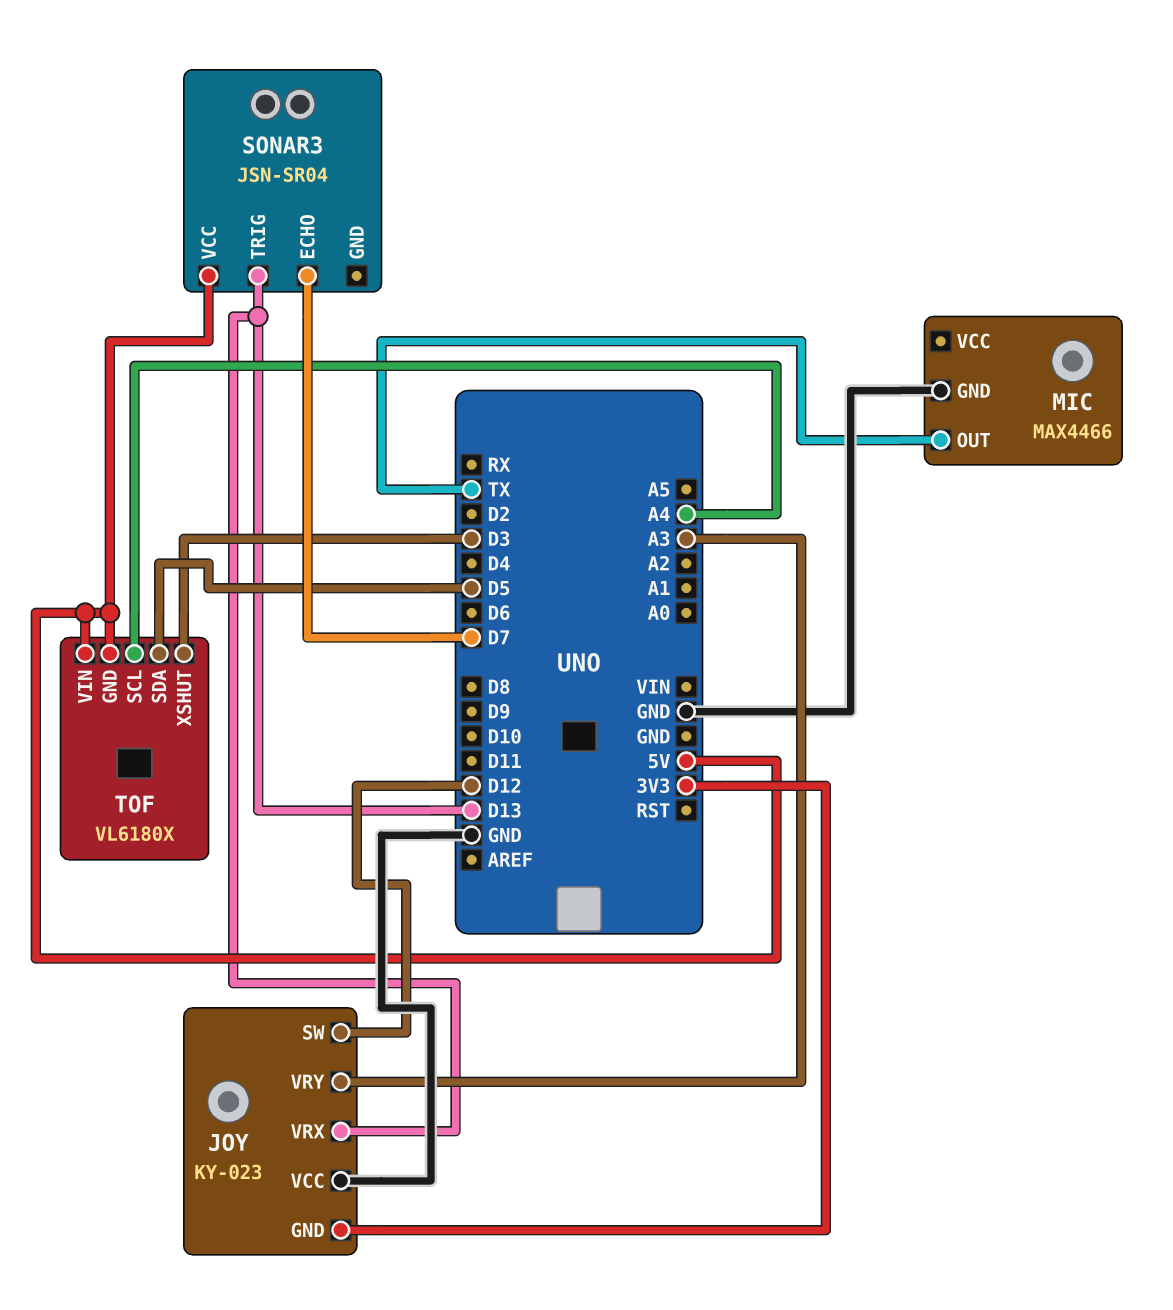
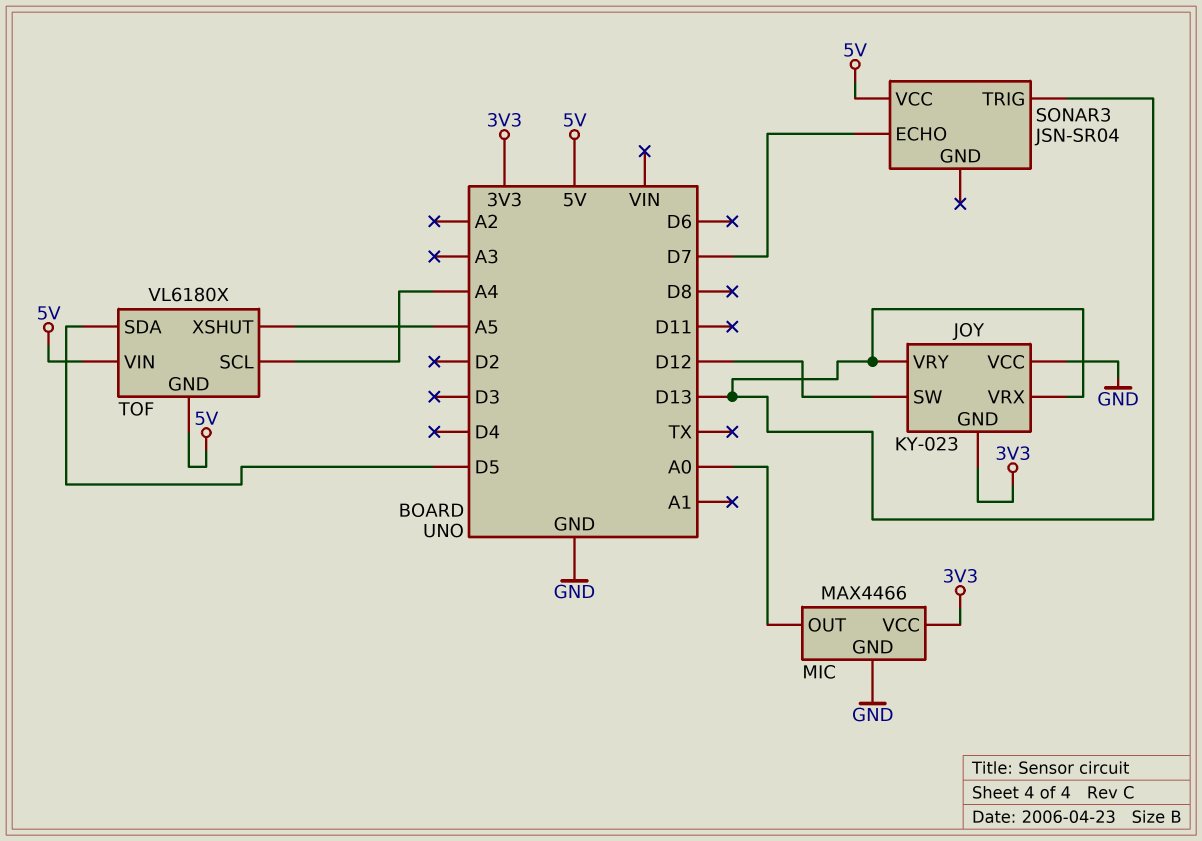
JOY pin VRY: A3 -> D13
MIC pin OUT: TX -> A0
MIC pin VCC: none -> 3V3
TOF pin XSHUT: D3 -> A5

